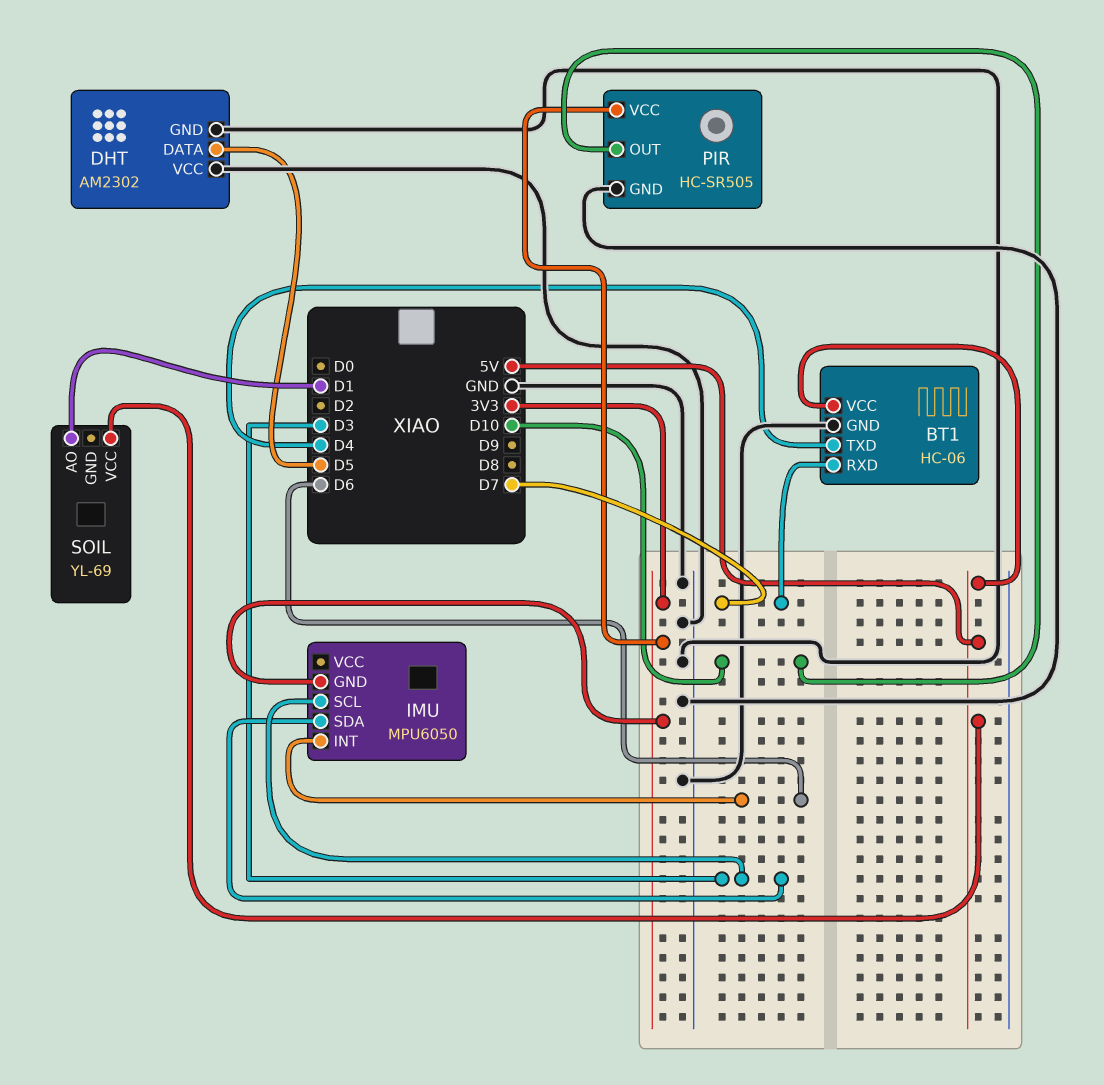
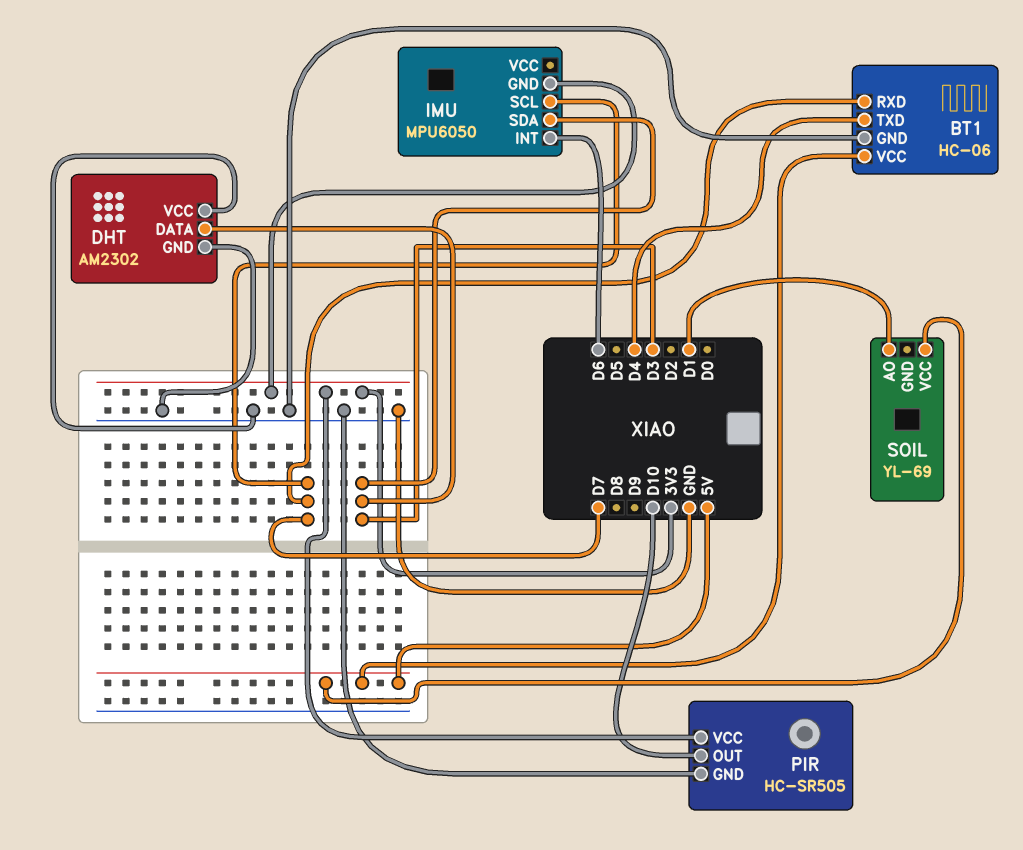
DHT pin DATA: D5 -> D3
IMU pin SCL: D3 -> D7

